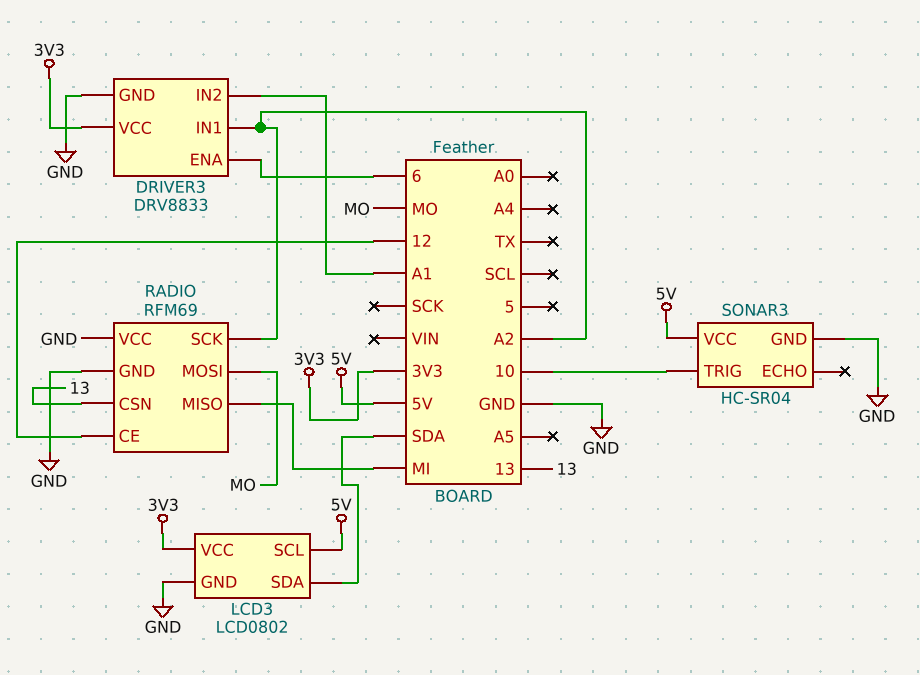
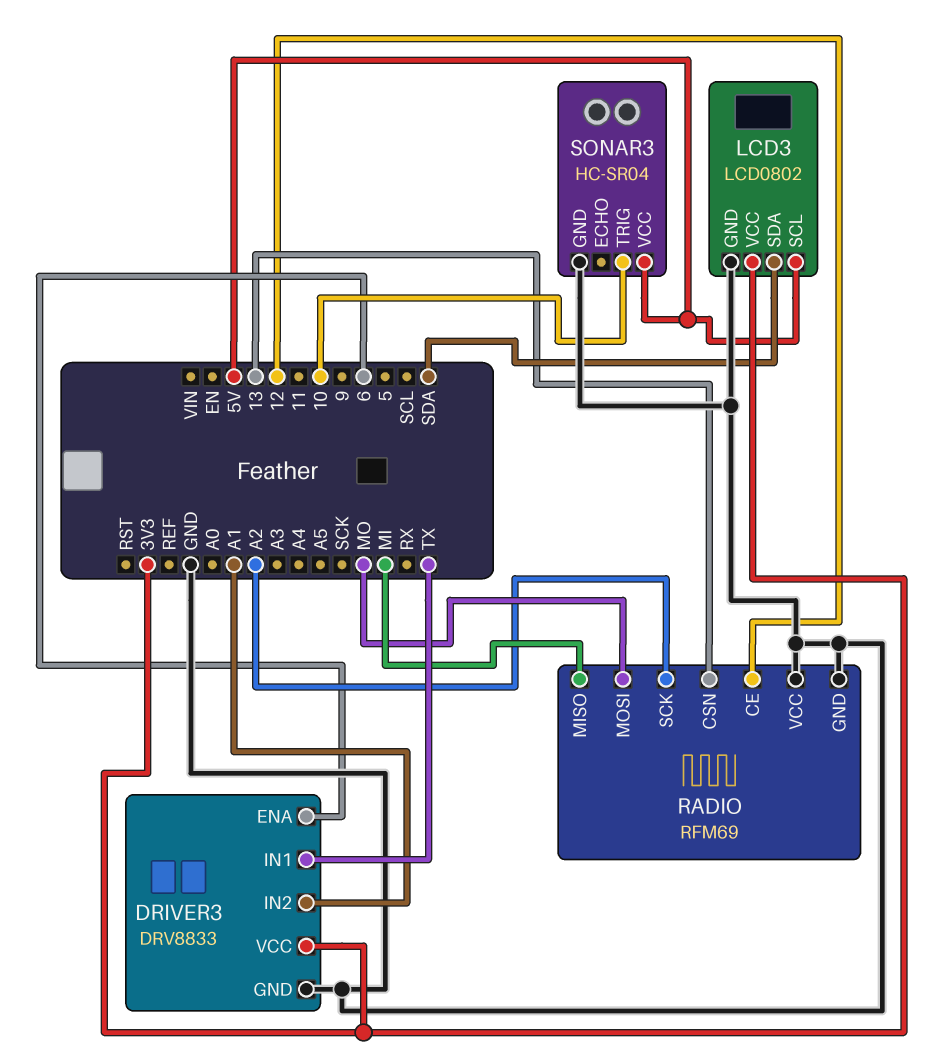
DRIVER3 pin IN1: A2 -> TX

